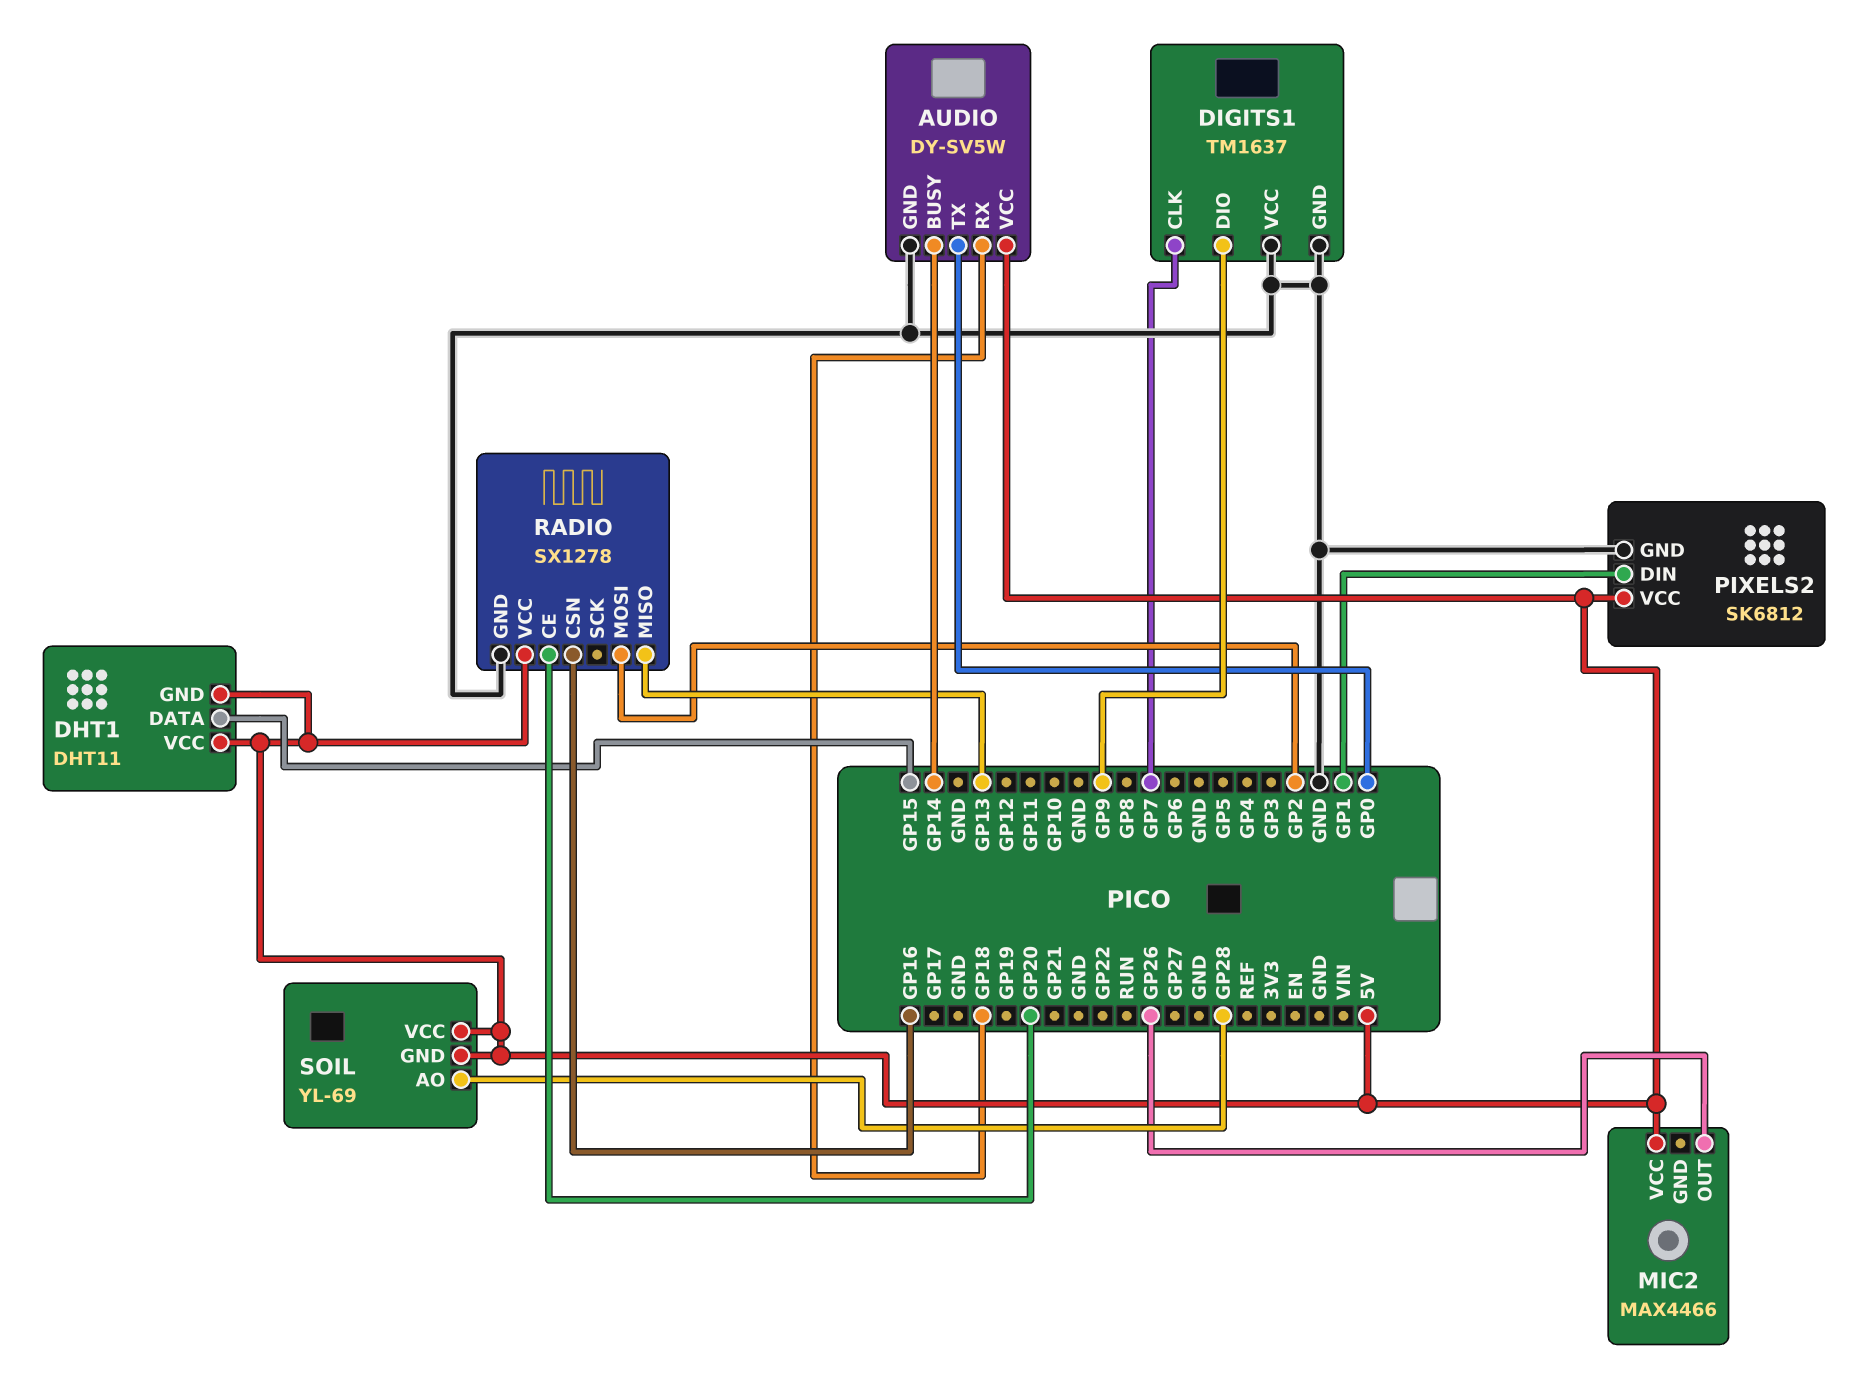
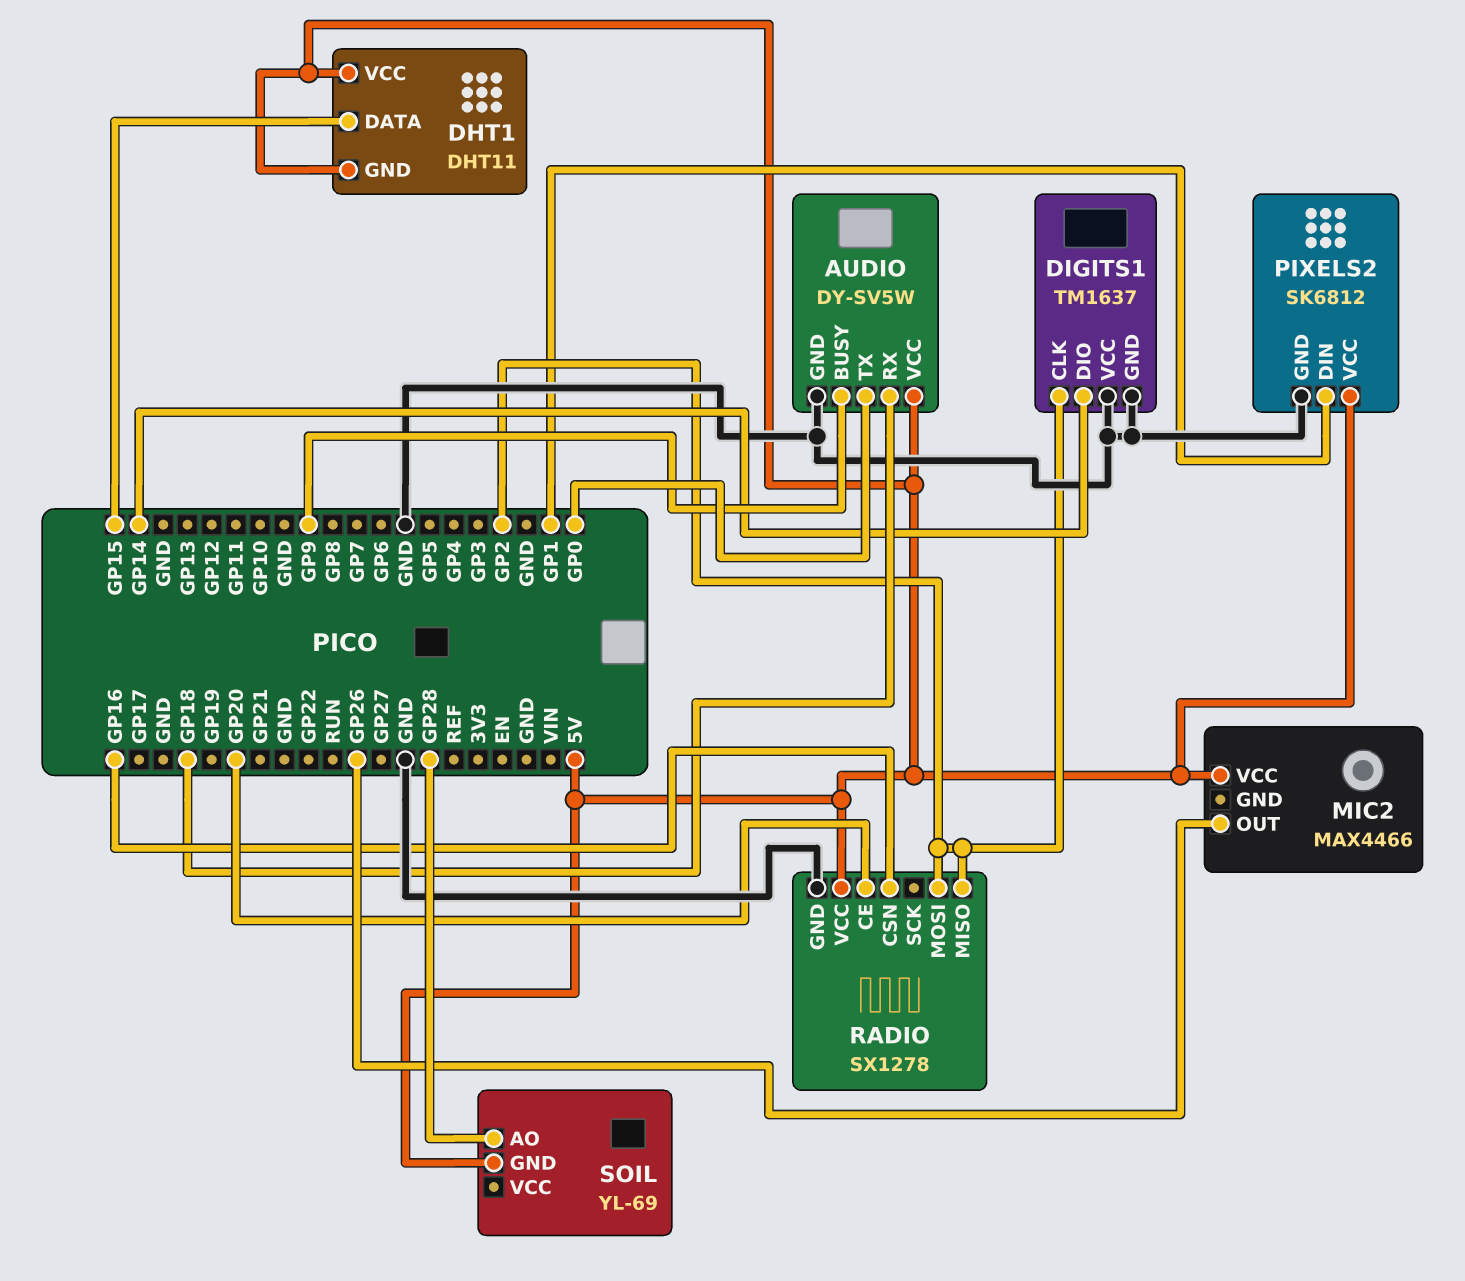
AUDIO pin BUSY: GP14 -> GP9
DIGITS1 pin CLK: GP7 -> GP2
DIGITS1 pin DIO: GP9 -> GP14
RADIO pin MISO: GP13 -> GP2
SOIL pin VCC: 5V -> none

